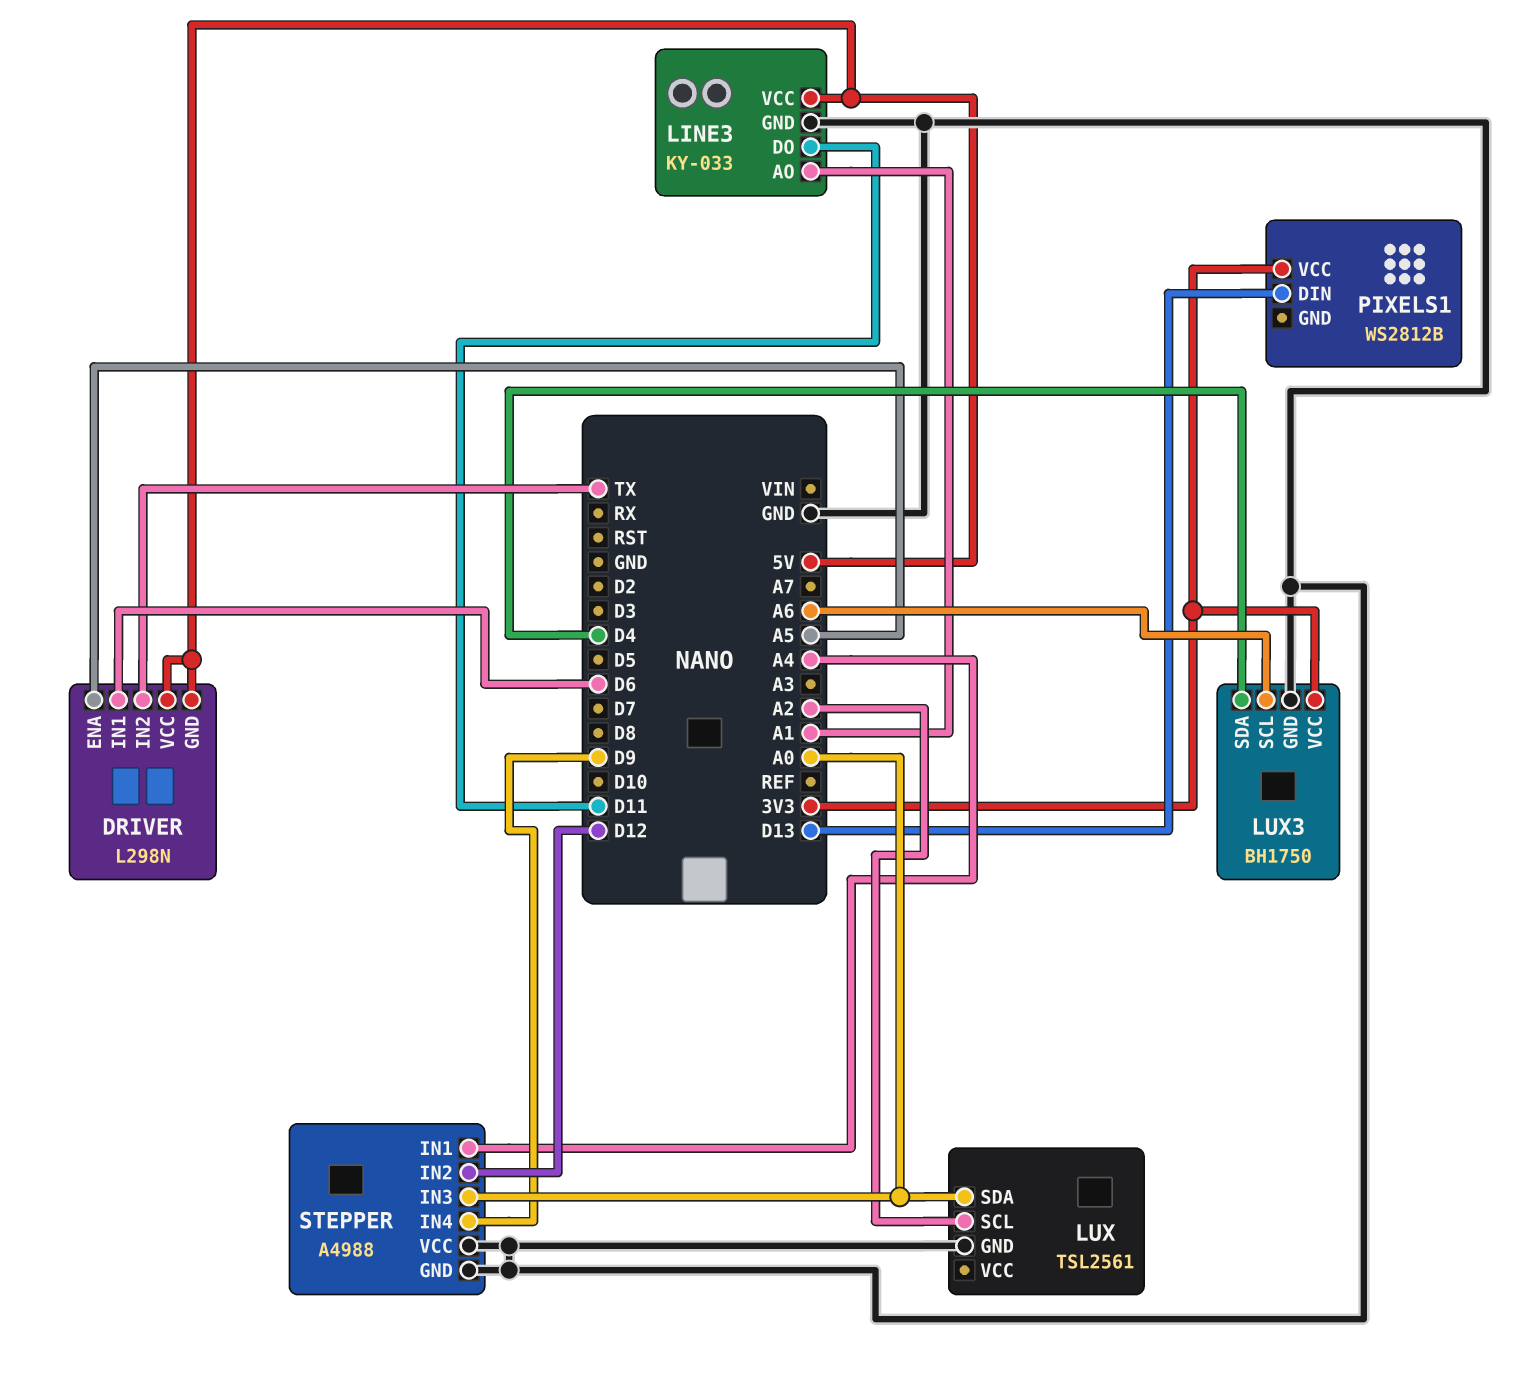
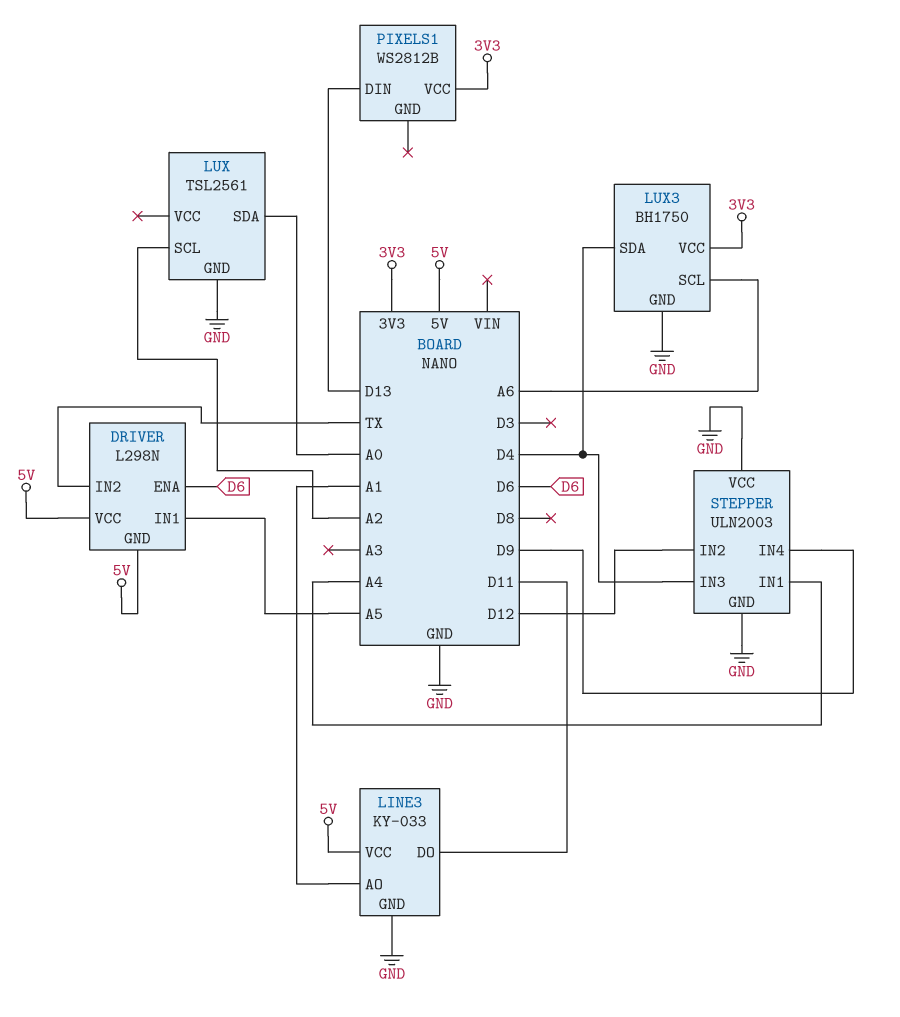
DRIVER pin ENA: A5 -> D6
DRIVER pin IN1: D6 -> A5
STEPPER: A4988 -> ULN2003
STEPPER pin IN3: A0 -> D4

